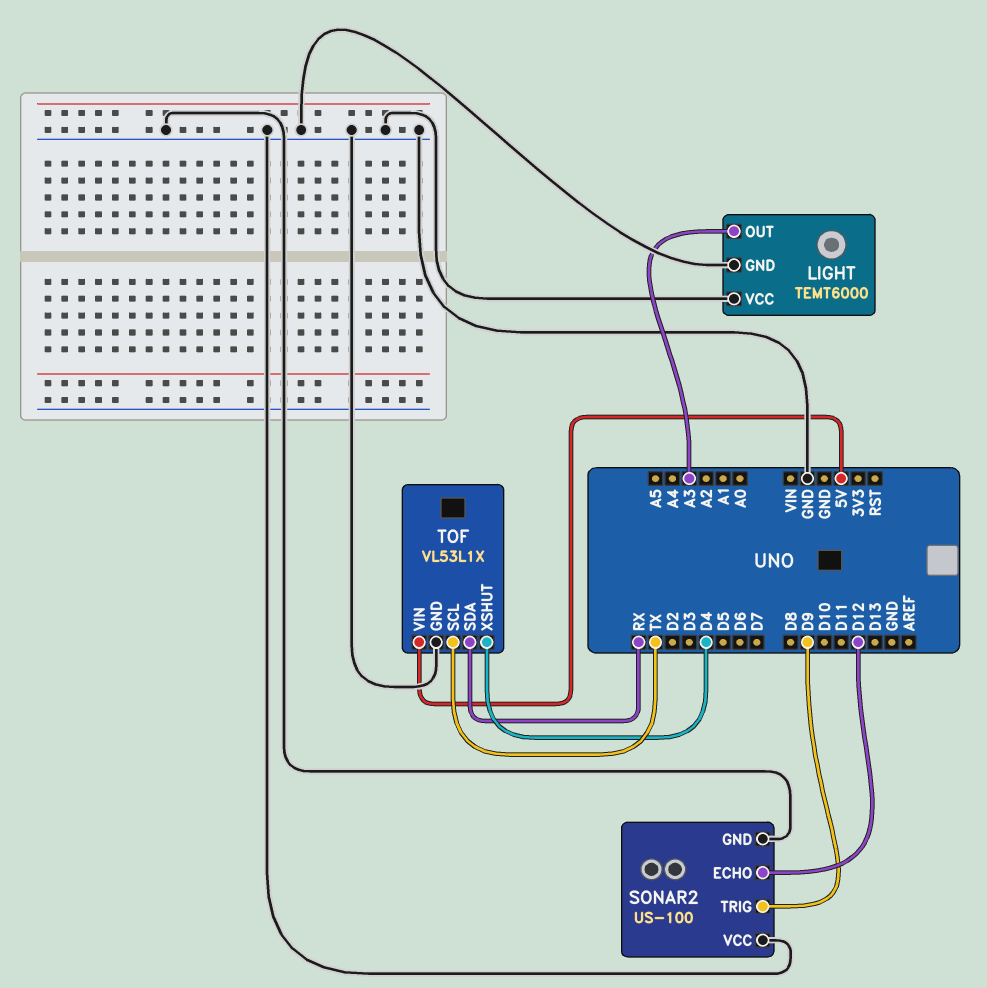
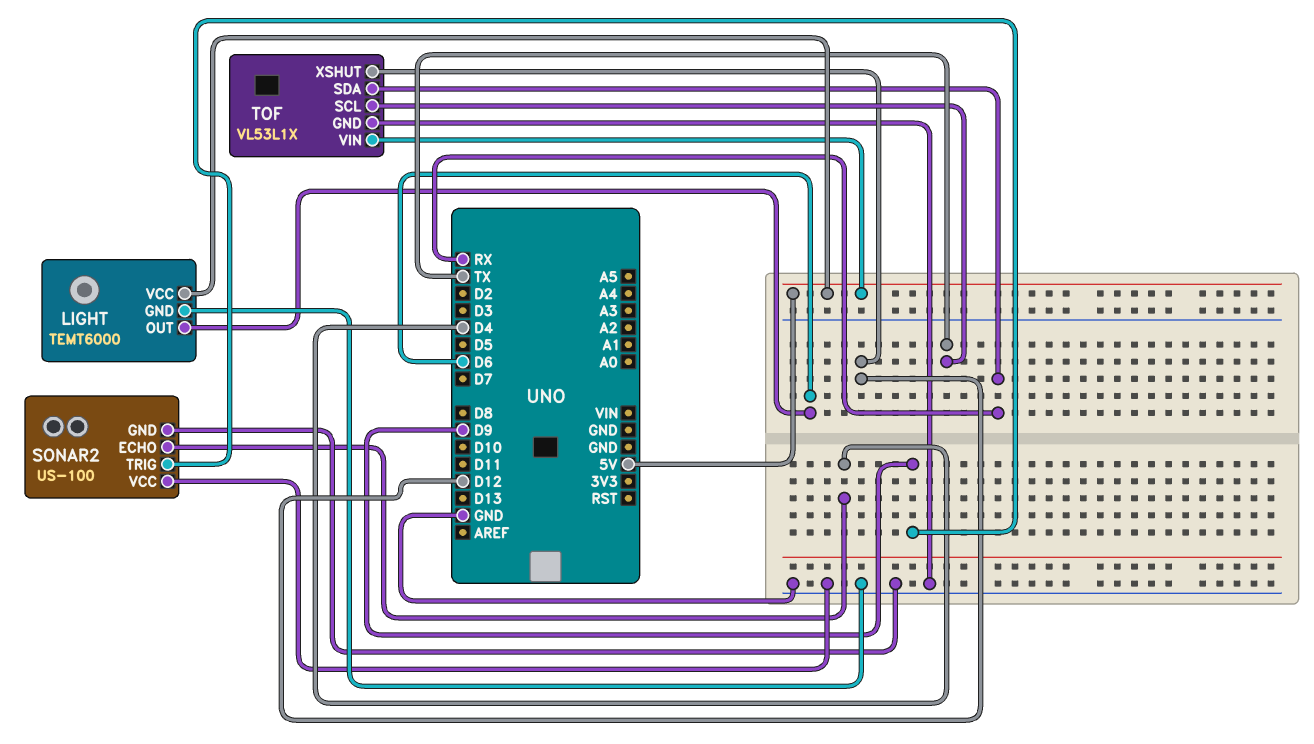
LIGHT pin OUT: A3 -> D6
LIGHT pin VCC: GND -> 5V
SONAR2 pin ECHO: D12 -> D4
TOF pin XSHUT: D4 -> D12

